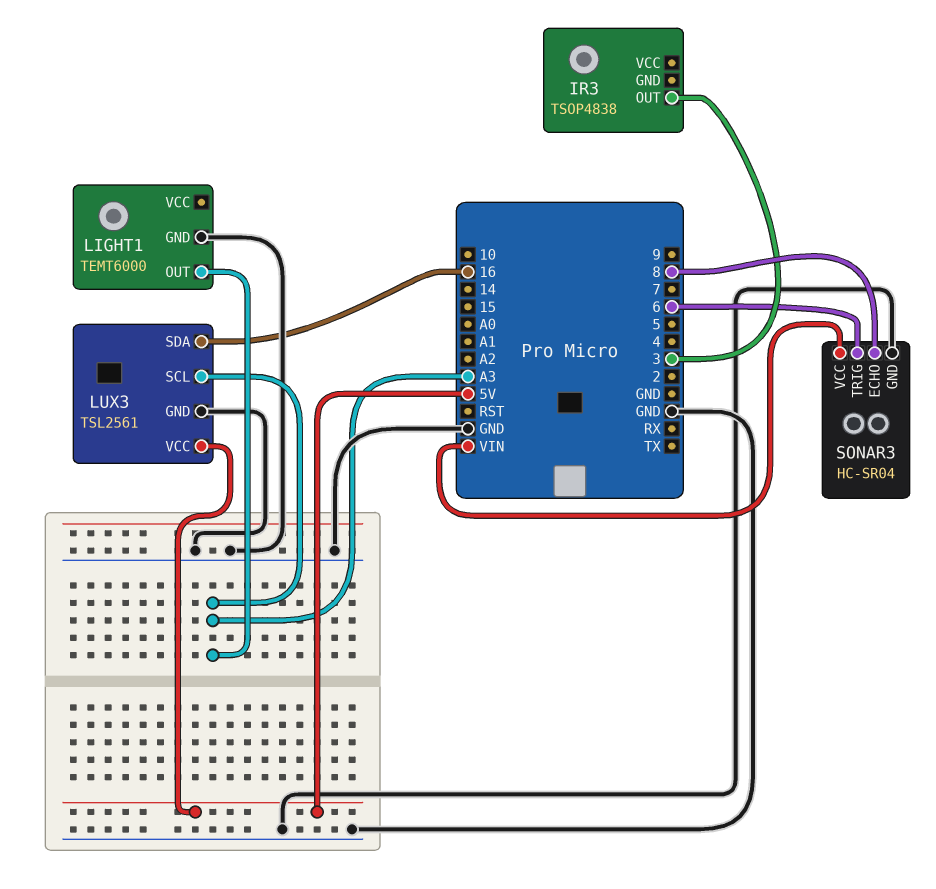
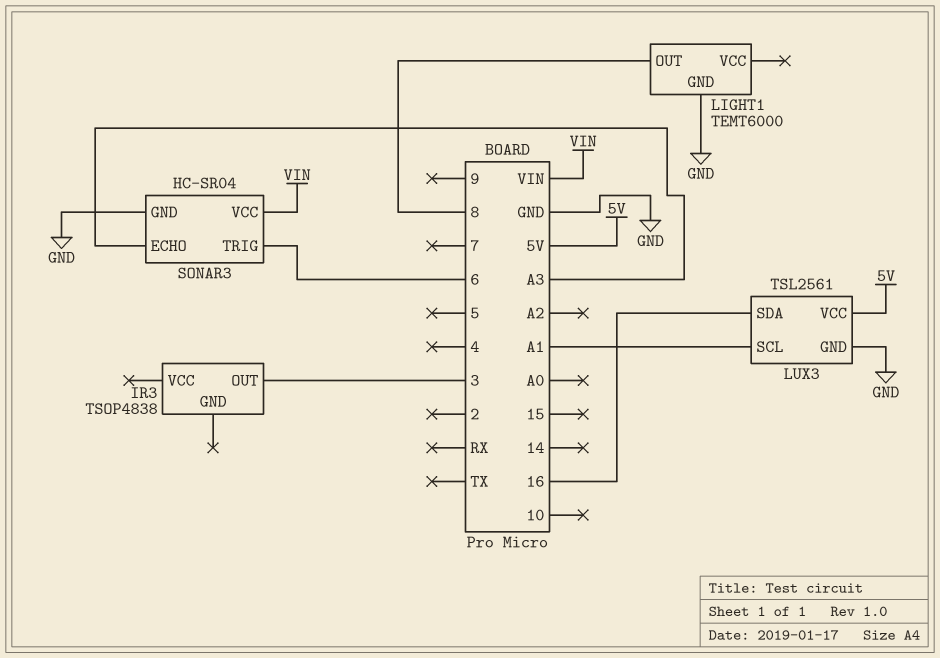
LIGHT1 pin OUT: A3 -> 8
LUX3 pin SCL: A3 -> A1
SONAR3 pin ECHO: 8 -> A3

